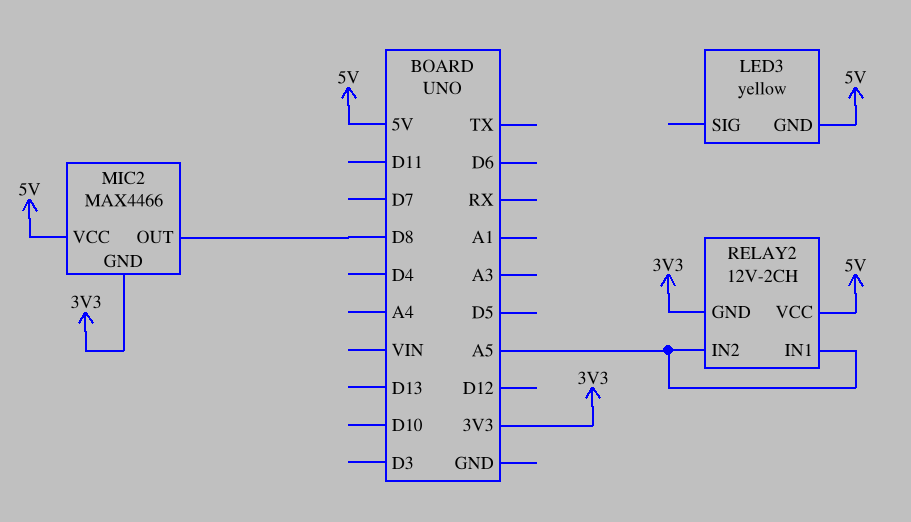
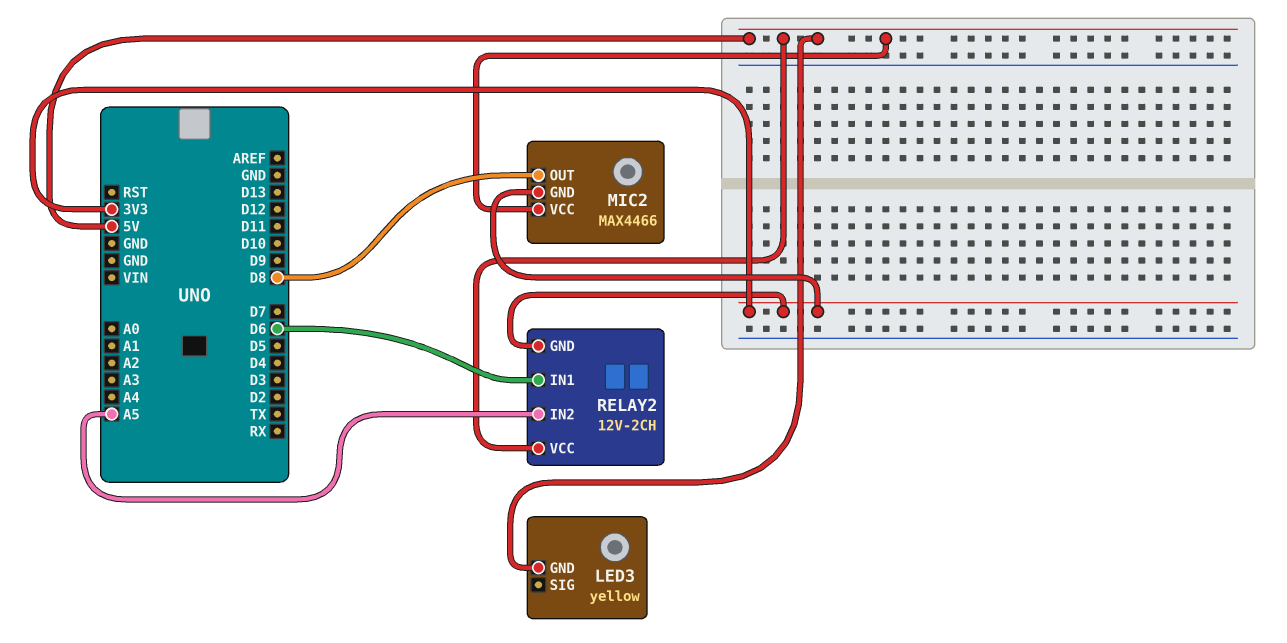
RELAY2 pin IN1: A5 -> D6

